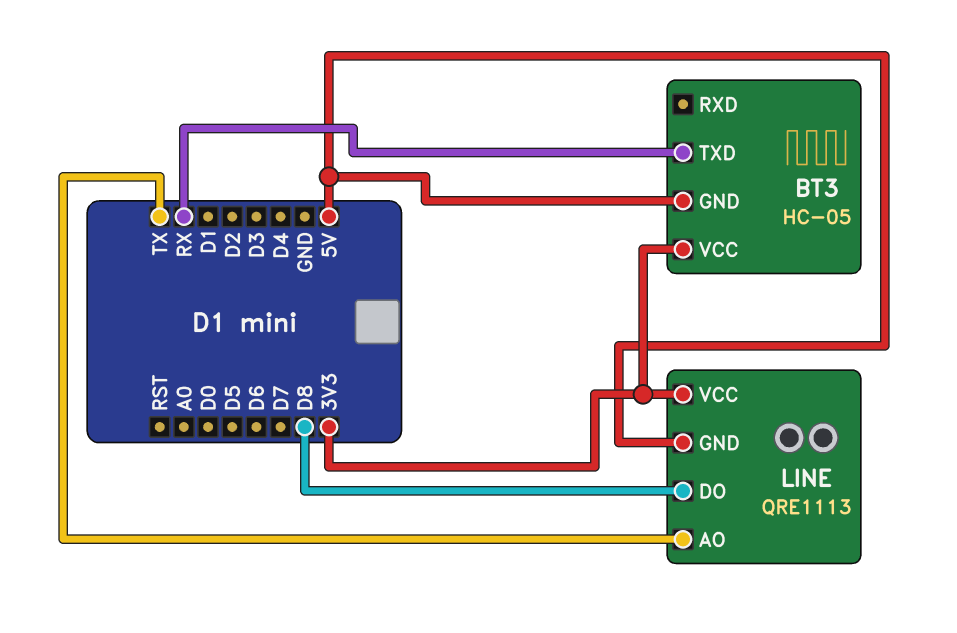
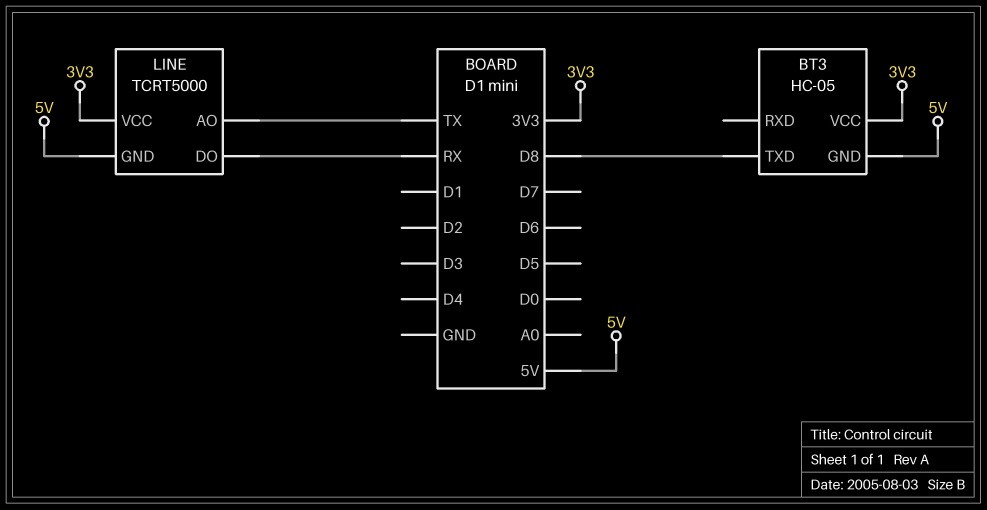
BT3 pin TXD: RX -> D8
LINE: QRE1113 -> TCRT5000
LINE pin DO: D8 -> RX

